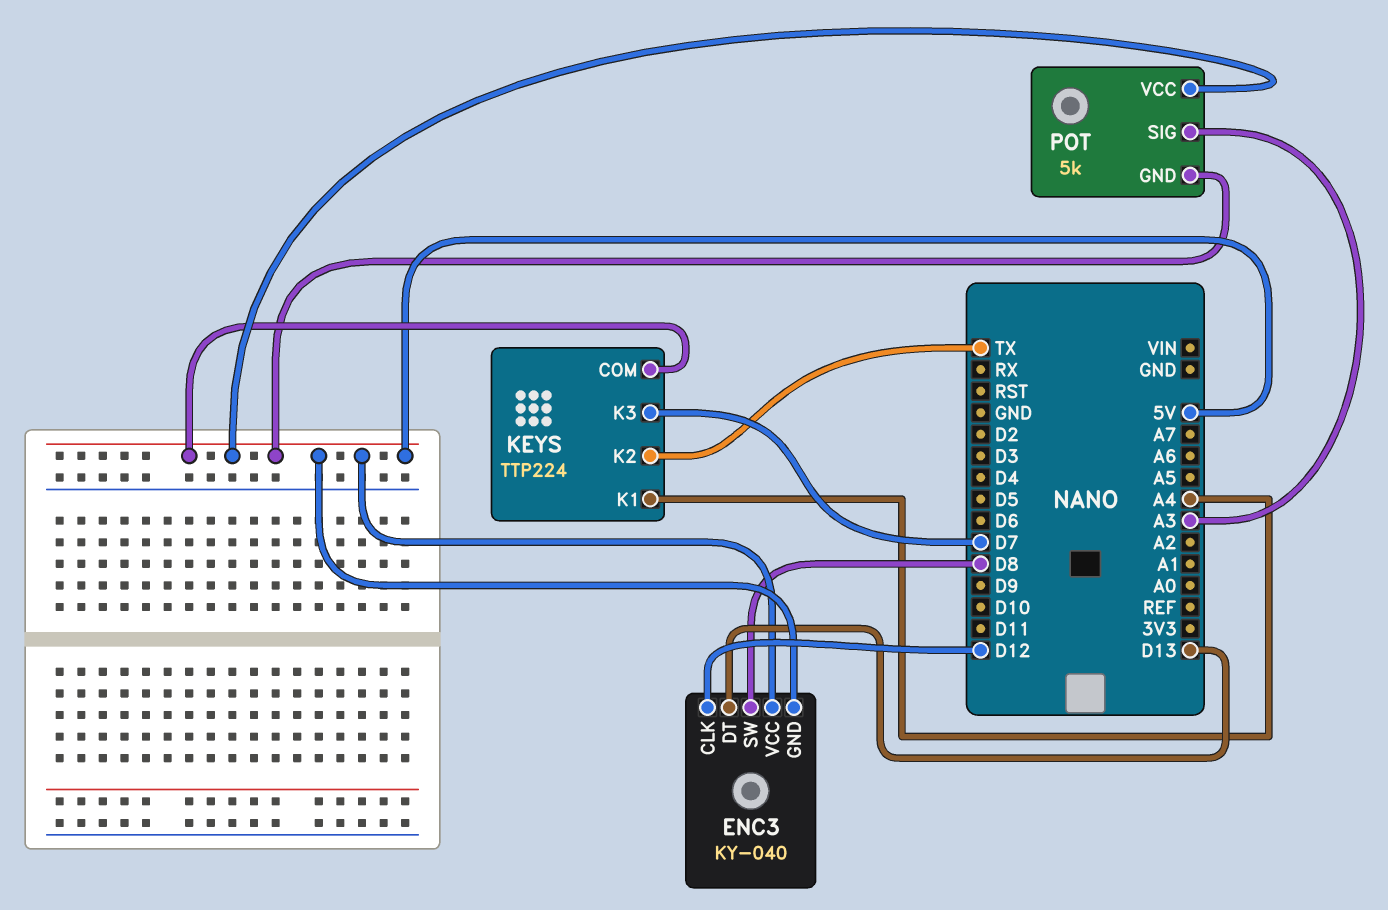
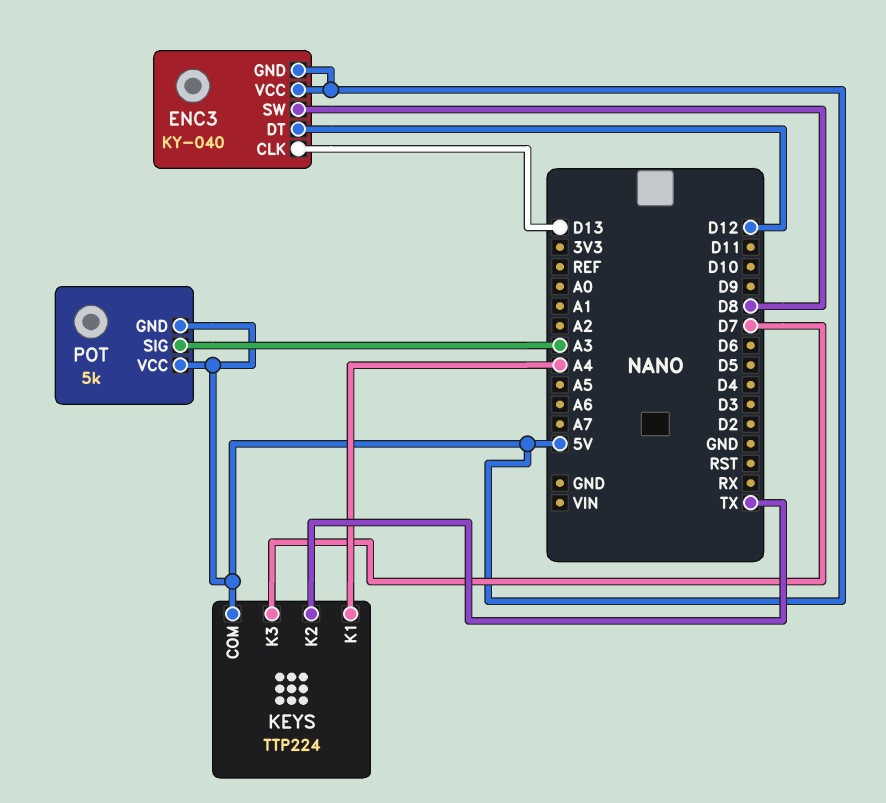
ENC3 pin CLK: D12 -> D13
ENC3 pin DT: D13 -> D12

